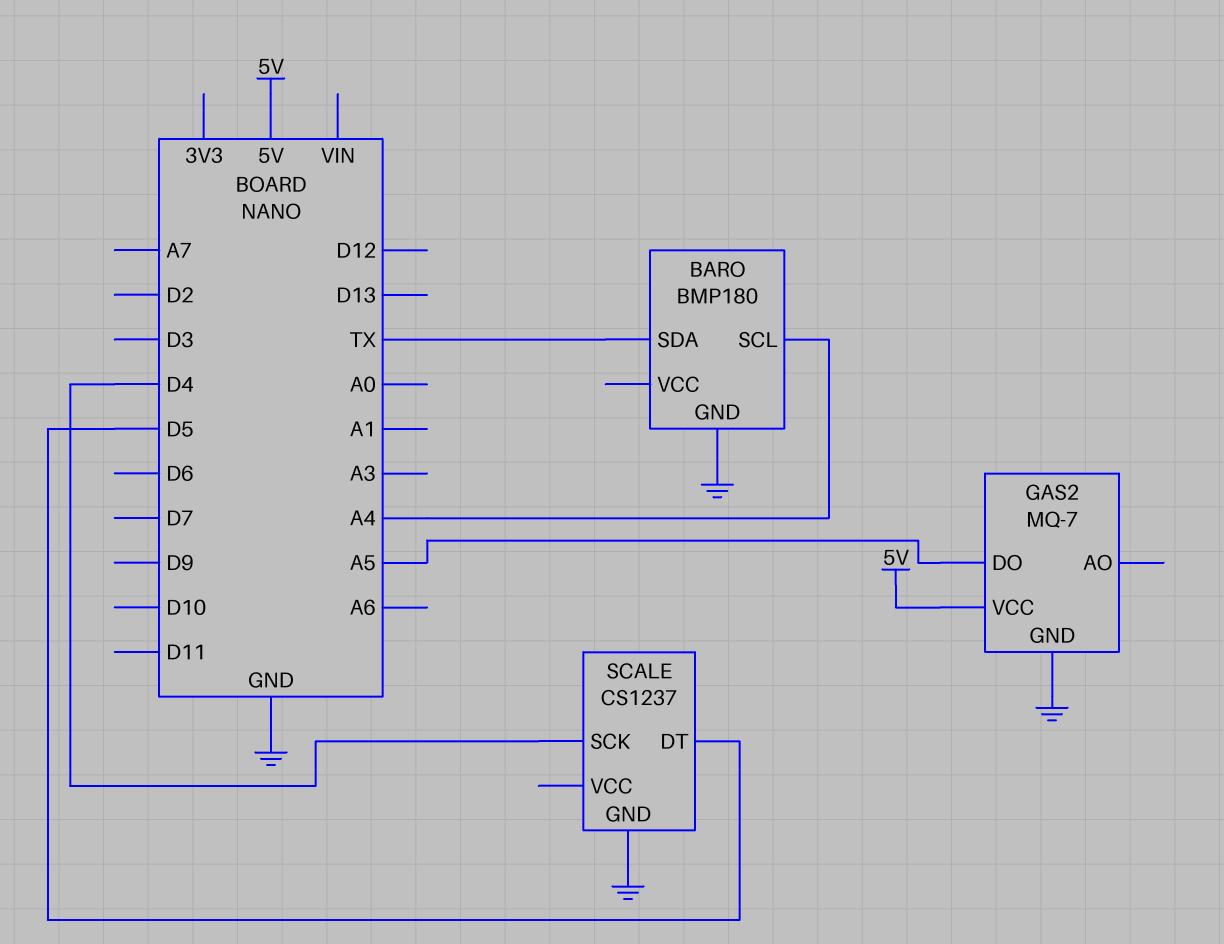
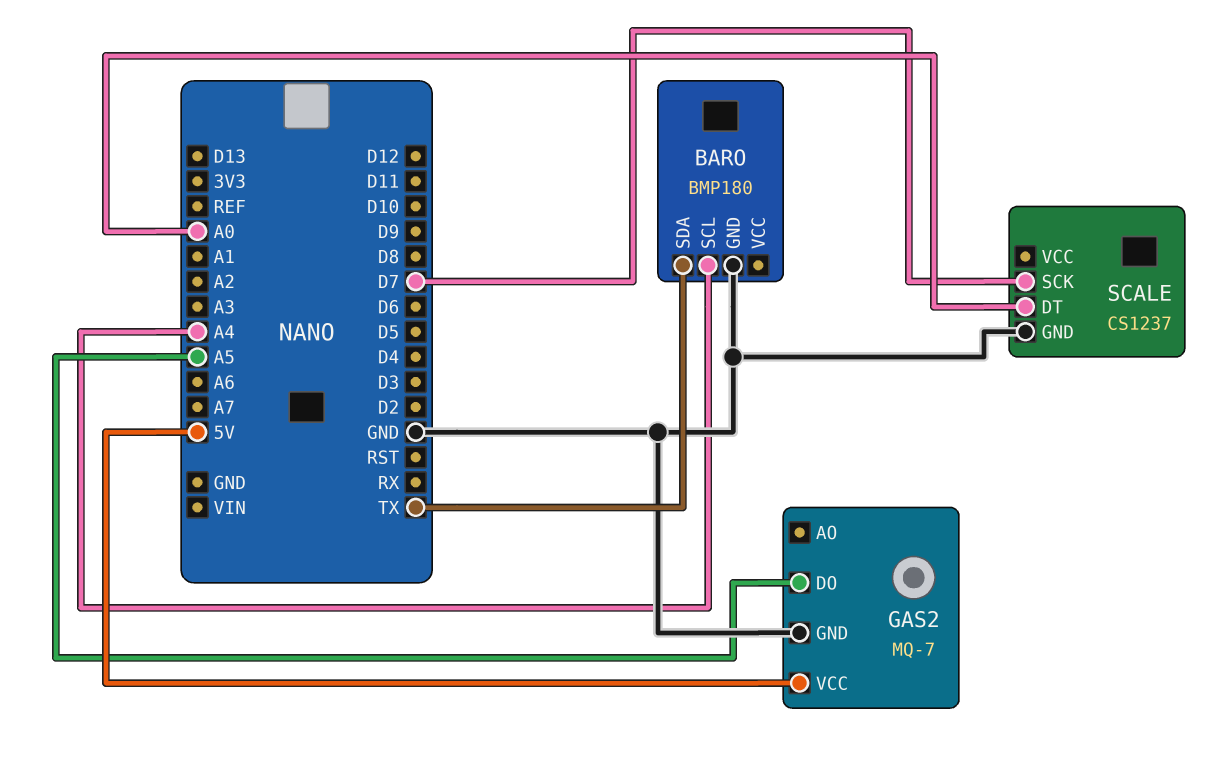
SCALE pin DT: D5 -> A0
SCALE pin SCK: D4 -> D7

